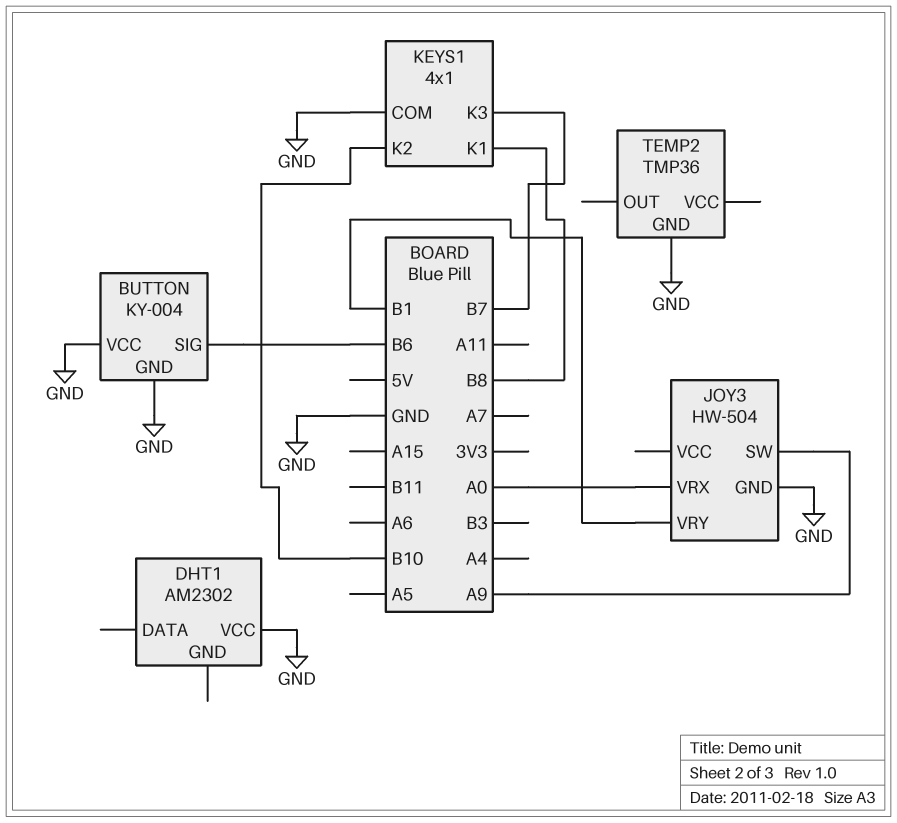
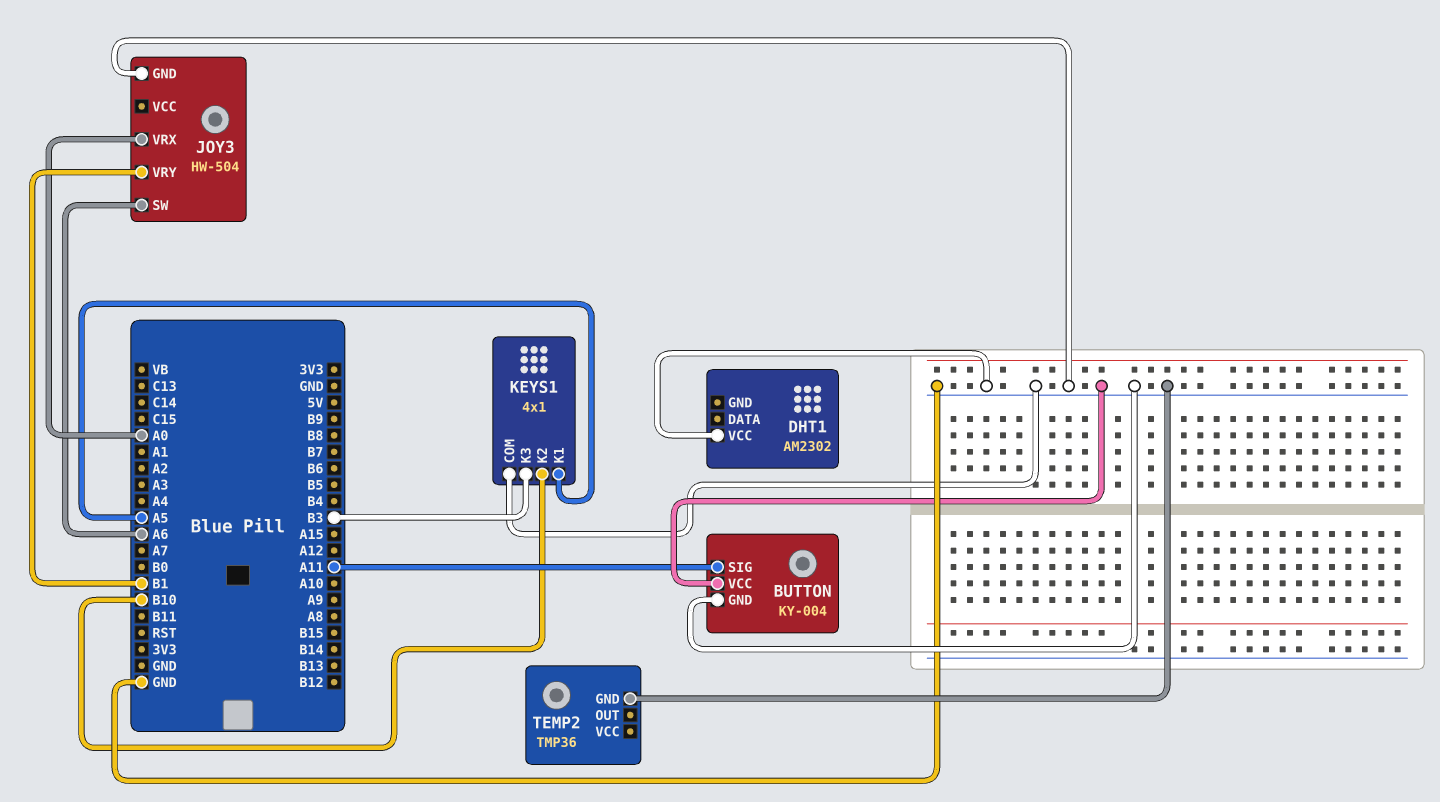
BUTTON pin SIG: B6 -> A11
JOY3 pin SW: A9 -> A6
KEYS1 pin K1: B8 -> A5
KEYS1 pin K3: B7 -> B3

